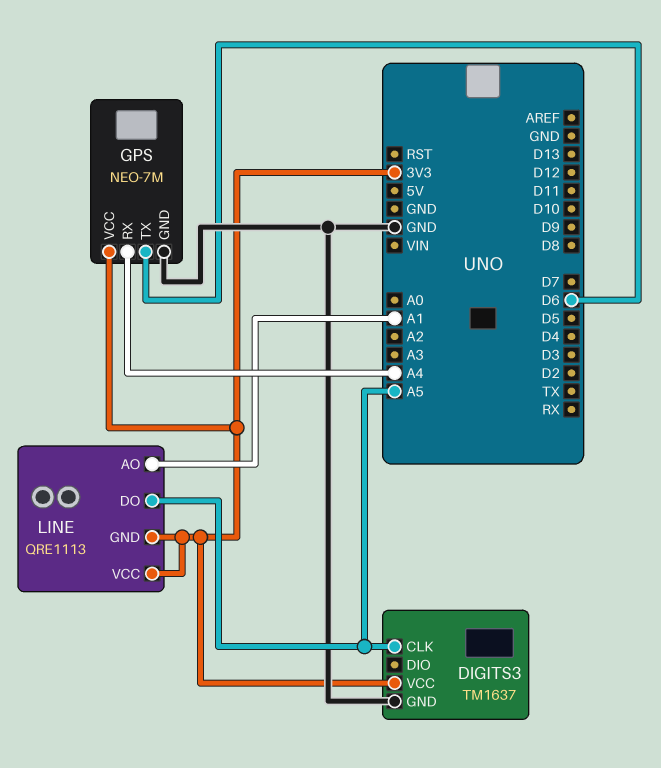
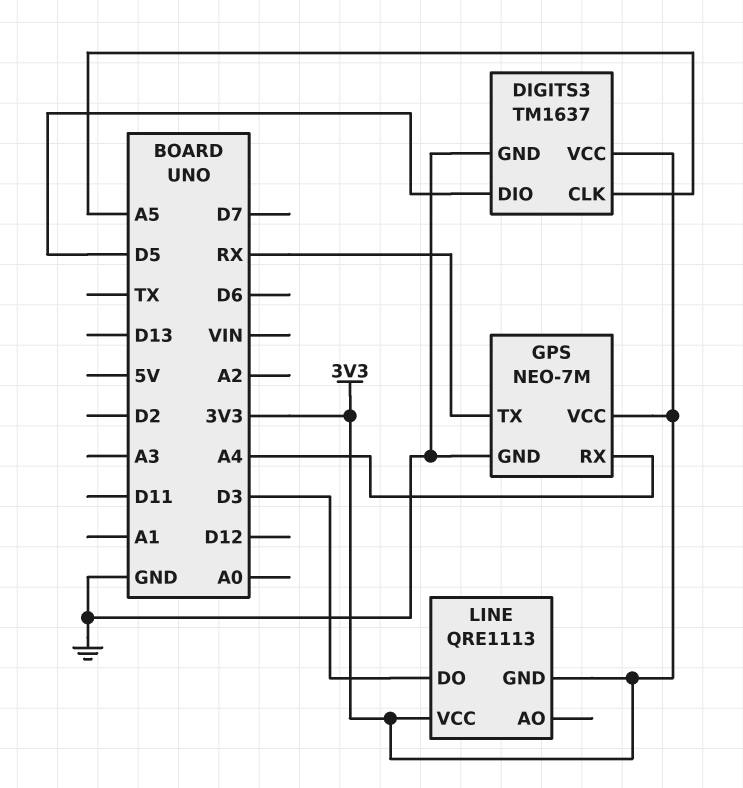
DIGITS3 pin DIO: none -> D5
GPS pin TX: D6 -> RX
LINE pin AO: A1 -> none
LINE pin DO: A5 -> D3

